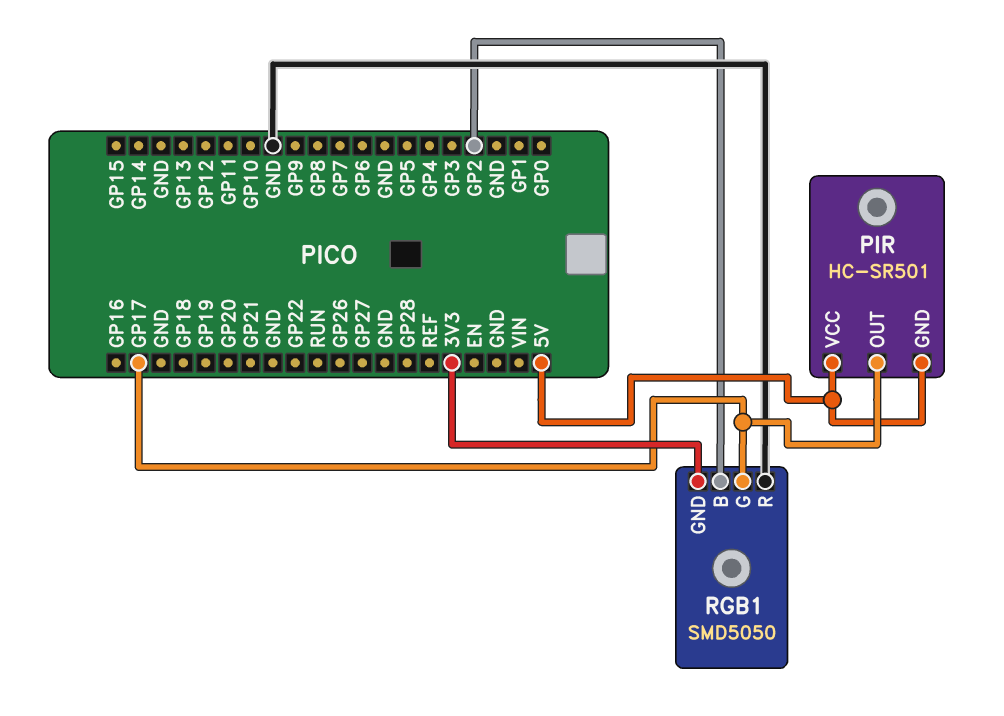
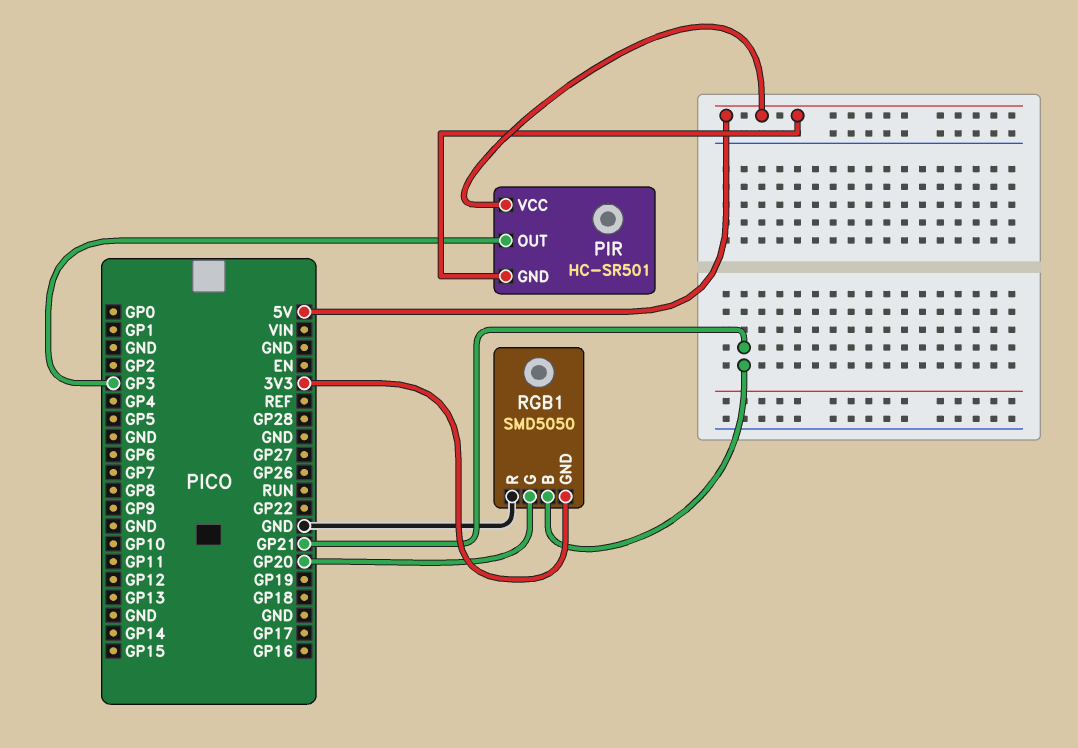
PIR pin OUT: GP17 -> GP3
RGB1 pin B: GP2 -> GP21
RGB1 pin G: GP17 -> GP20

